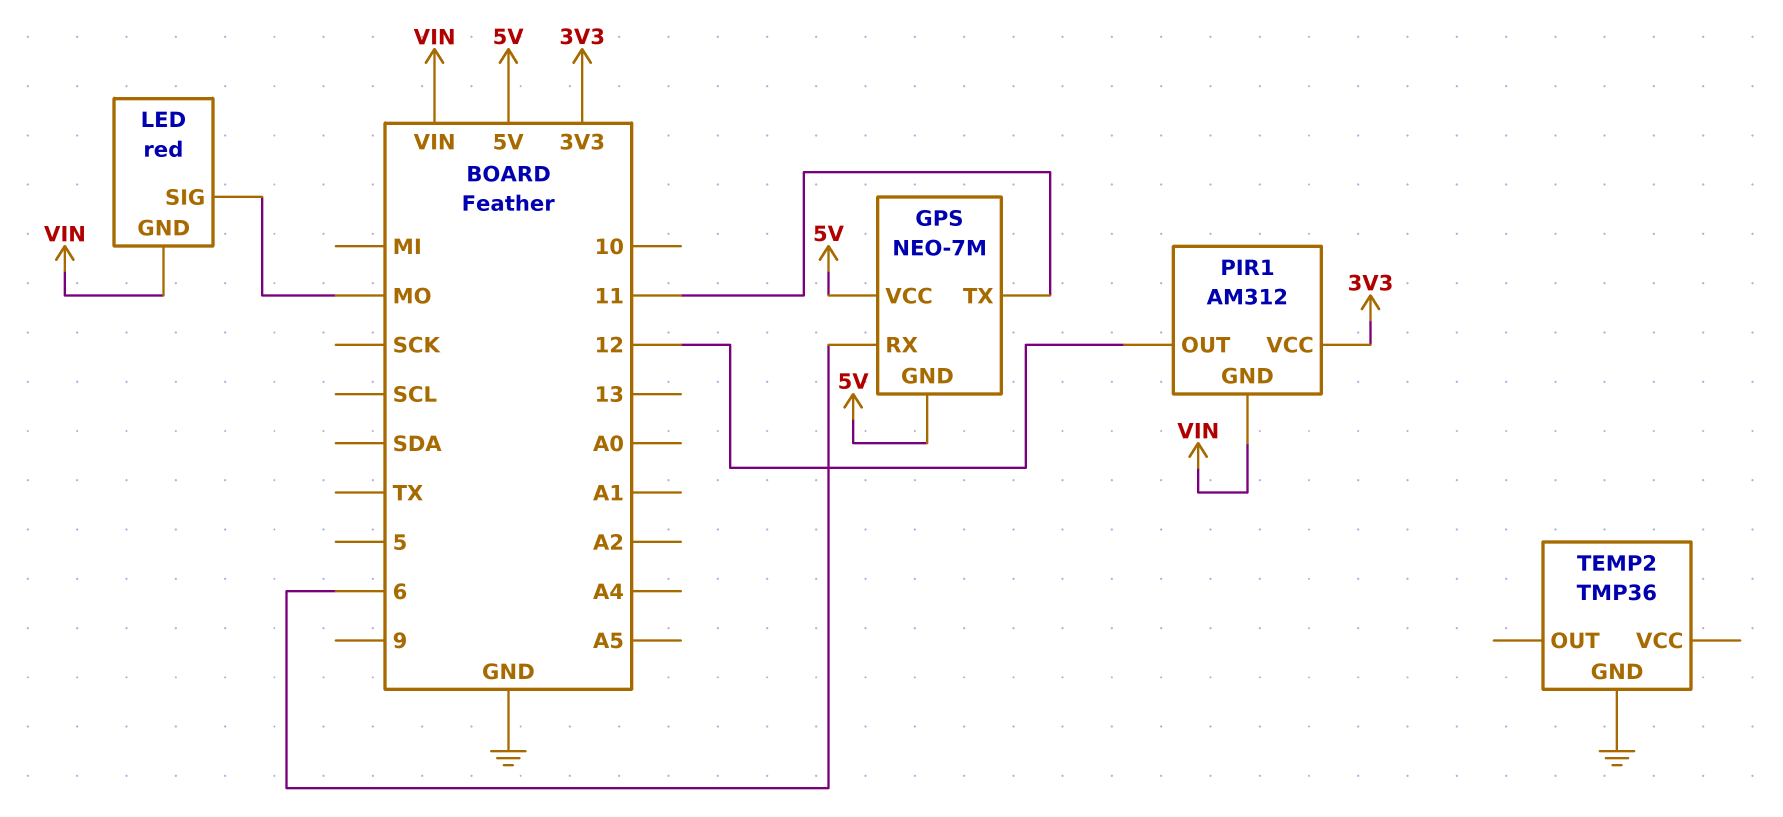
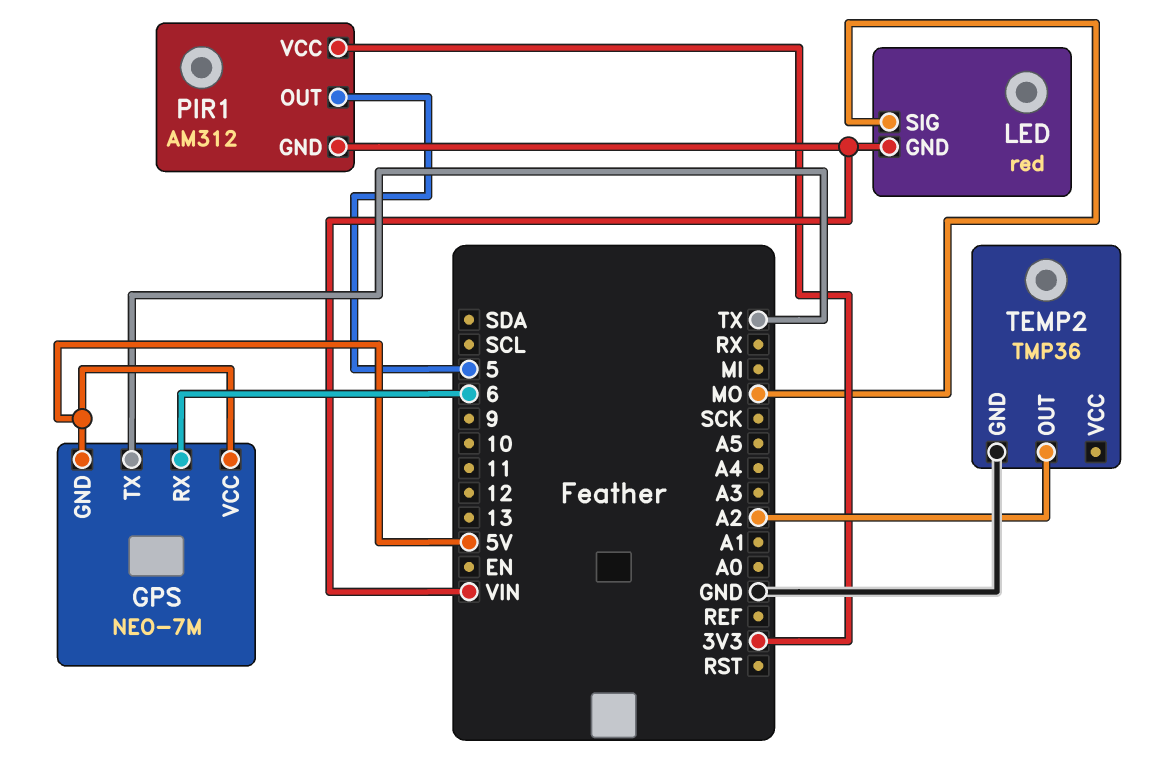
GPS pin TX: 11 -> TX
PIR1 pin OUT: 12 -> 5
TEMP2 pin OUT: none -> A2

